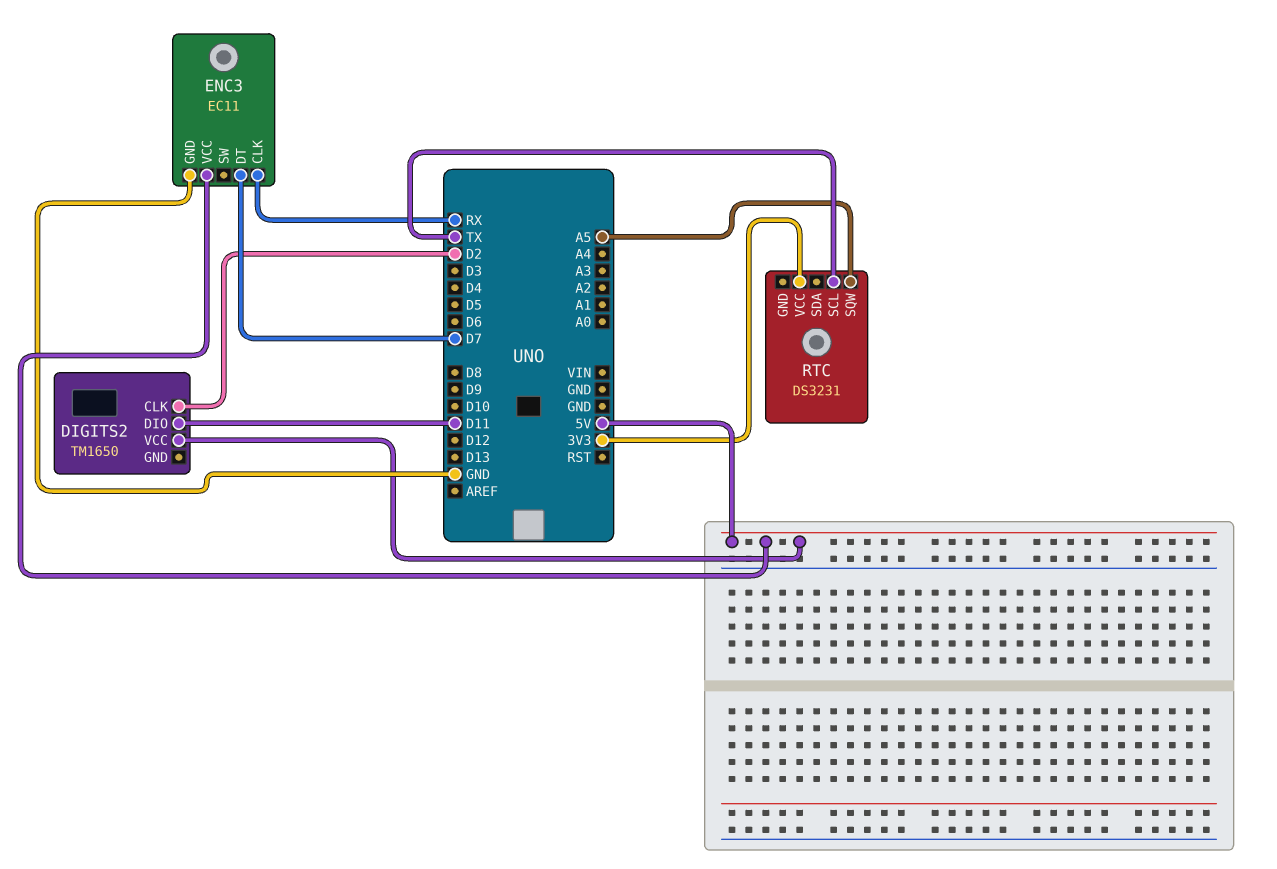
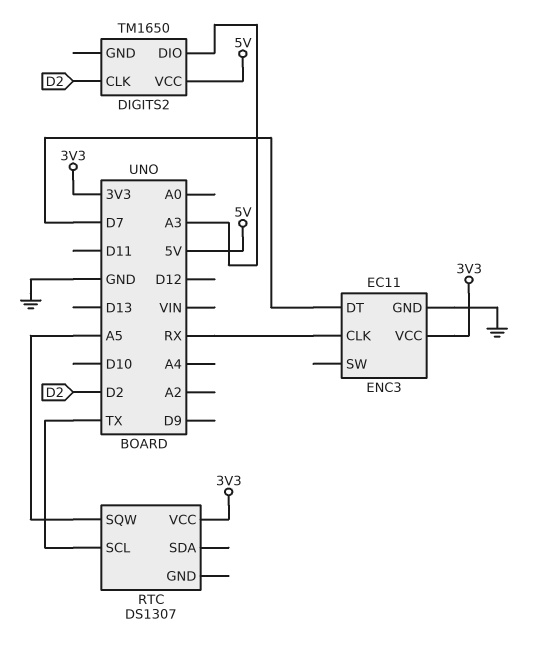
DIGITS2 pin DIO: D11 -> A3
ENC3 pin VCC: 5V -> 3V3
RTC: DS3231 -> DS1307

